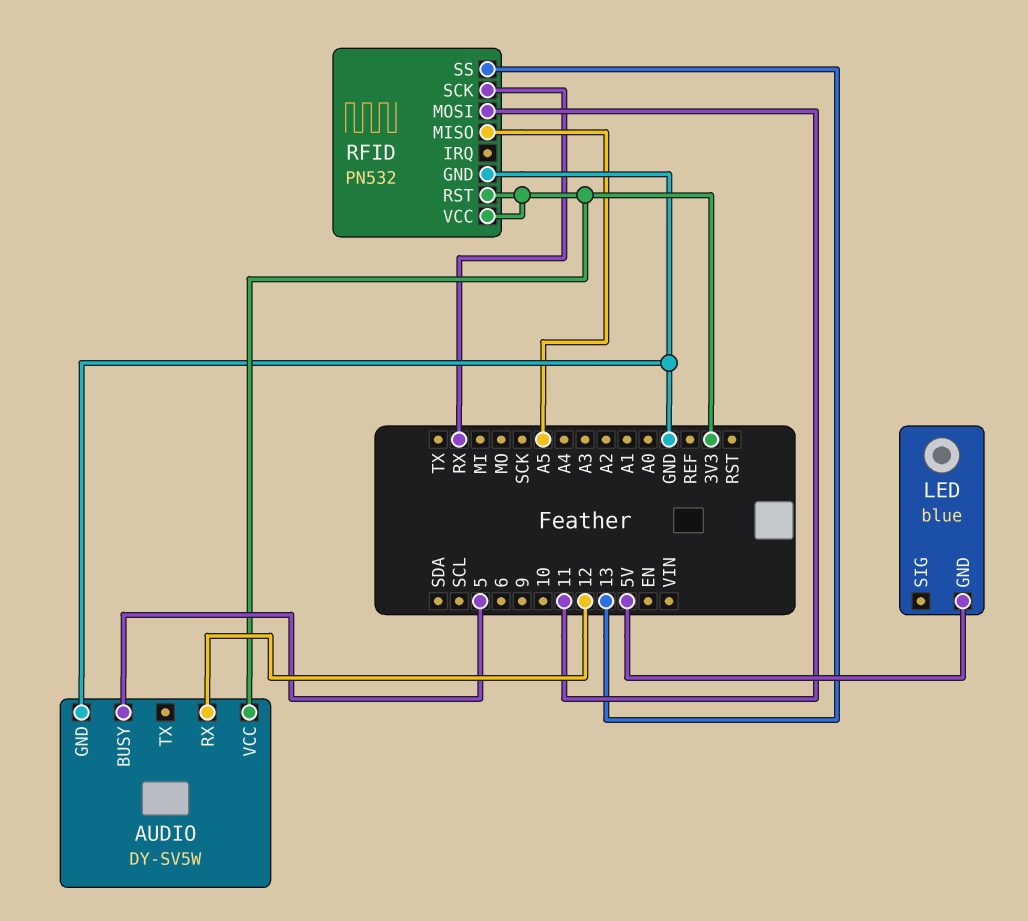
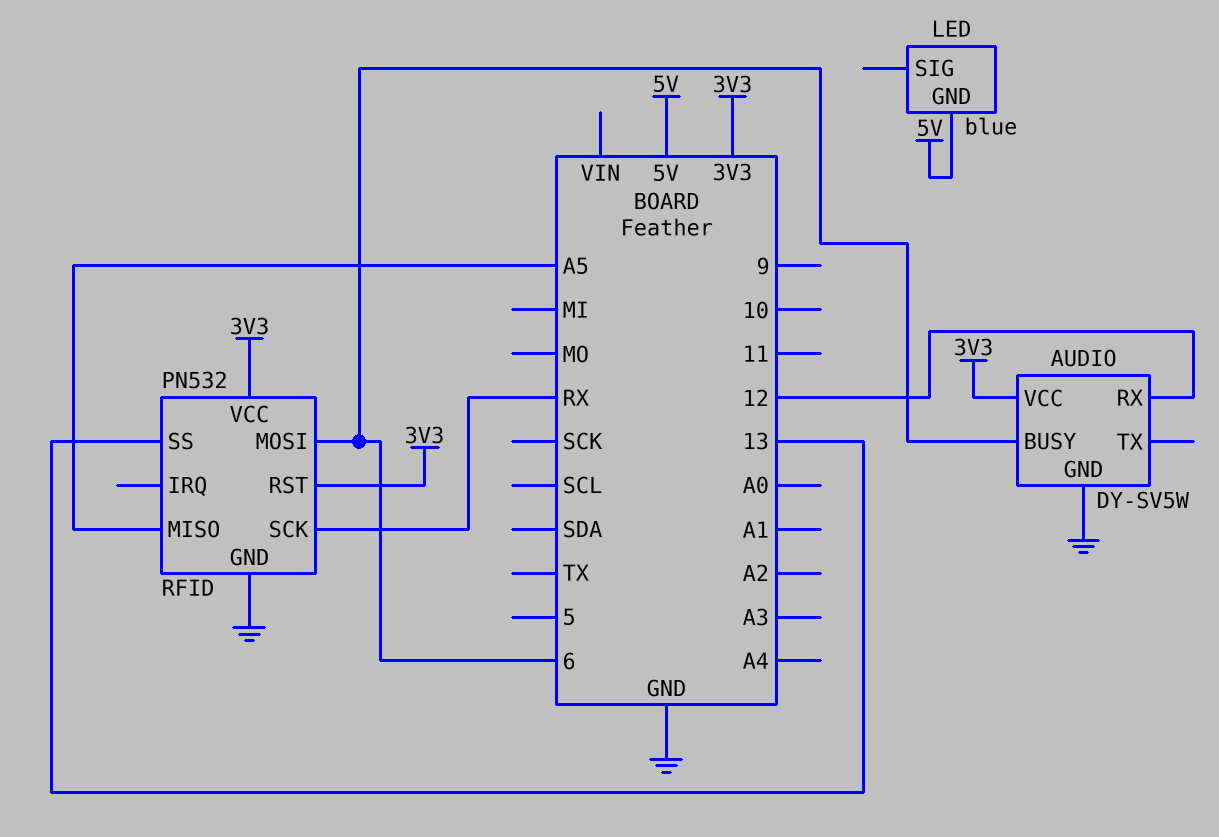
AUDIO pin BUSY: 5 -> 6
RFID pin MOSI: 11 -> 6

